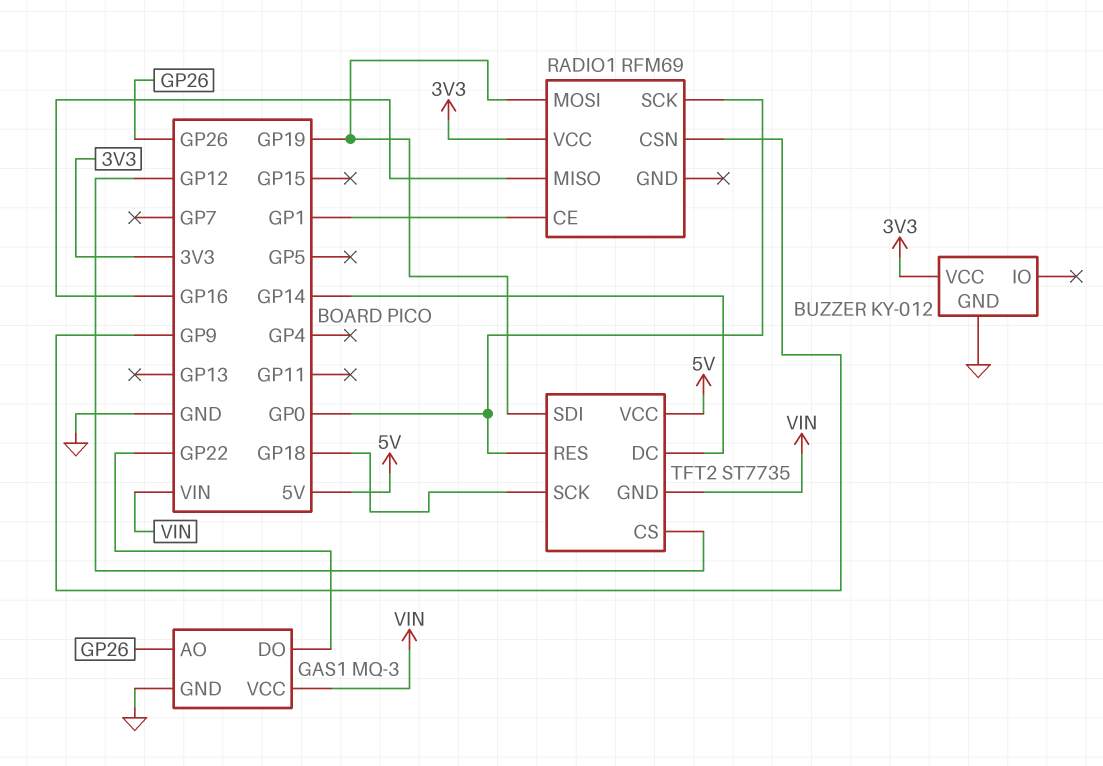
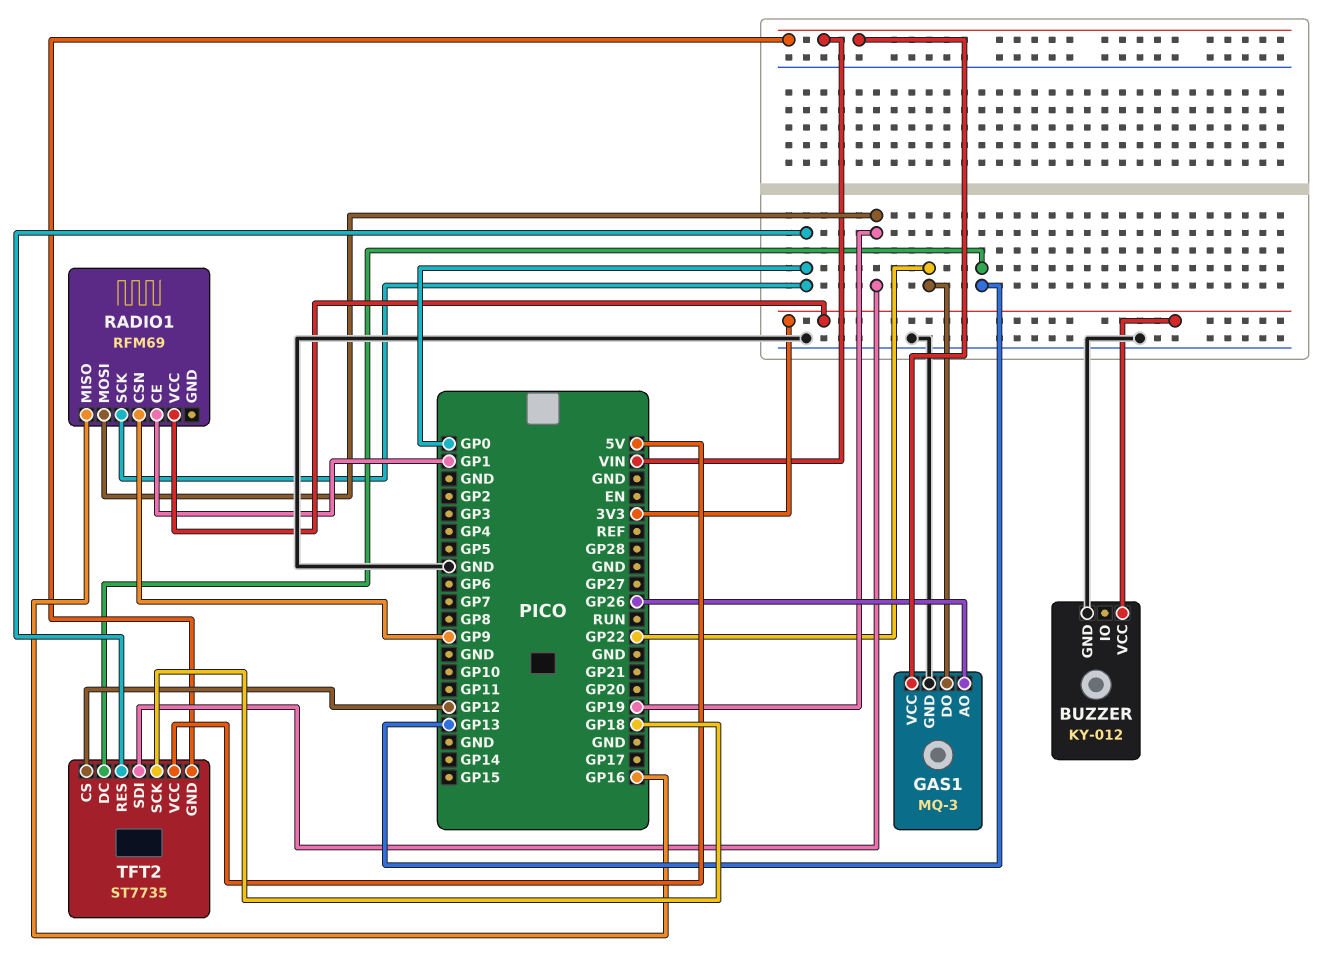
TFT2 pin DC: GP14 -> GP13

